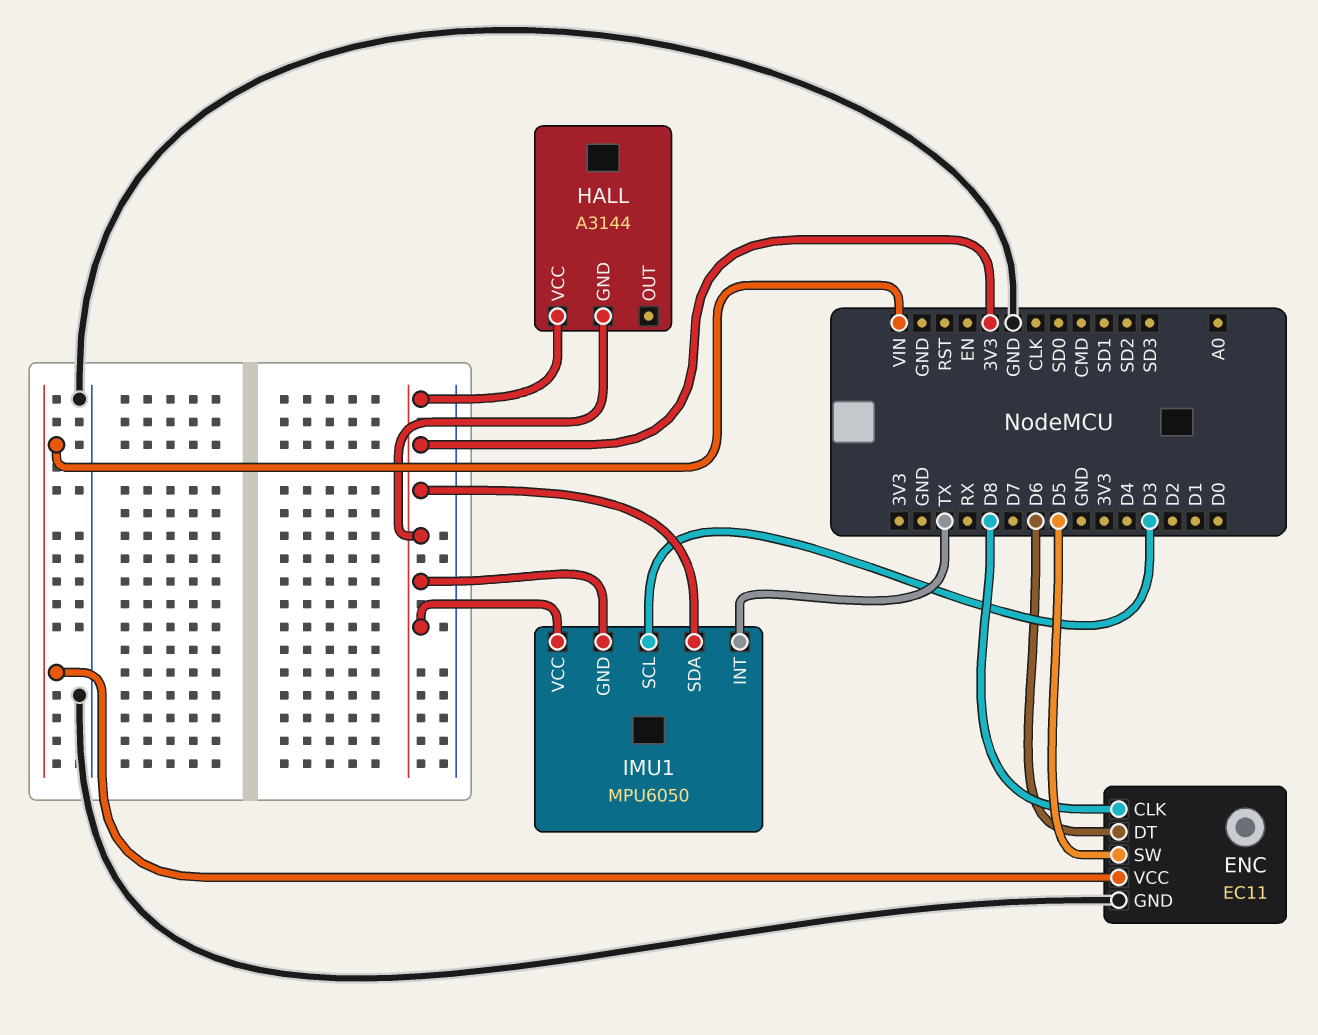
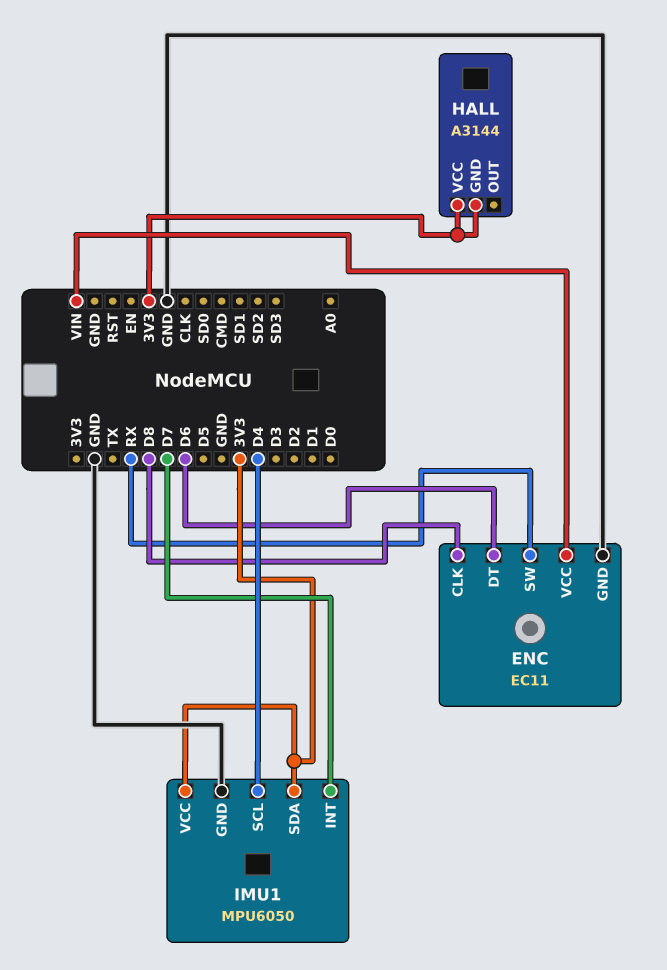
ENC pin SW: D5 -> RX
IMU1 pin GND: 3V3 -> GND
IMU1 pin INT: TX -> D7
IMU1 pin SCL: D3 -> D4

